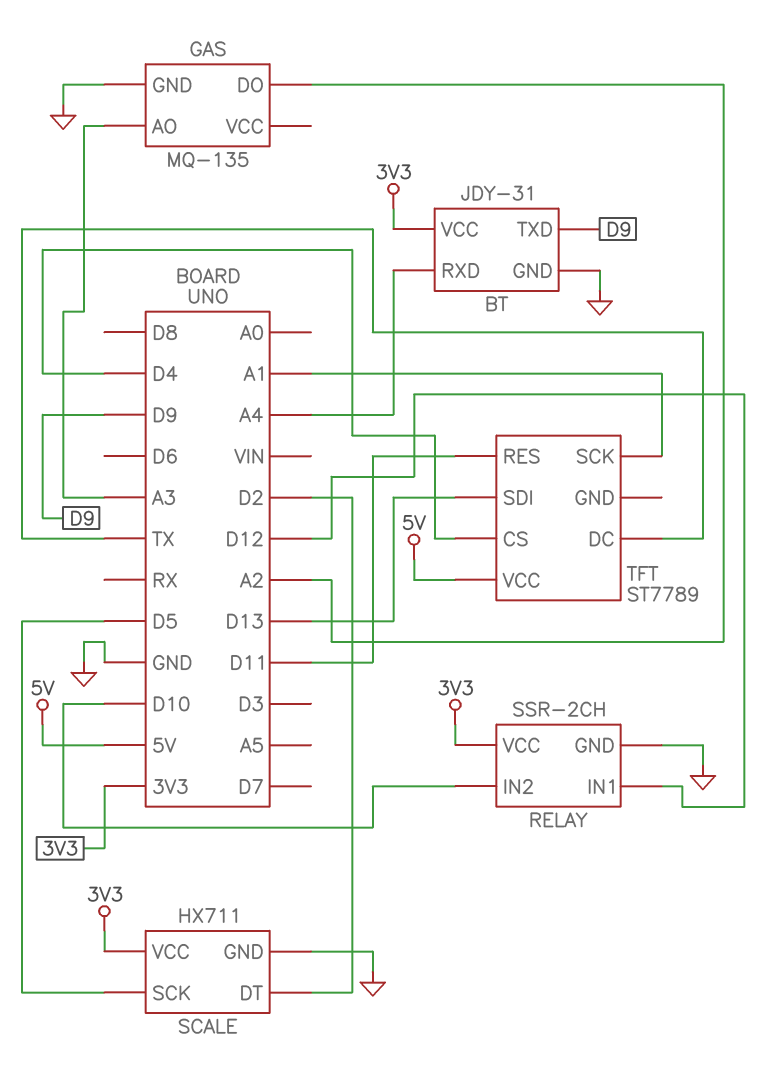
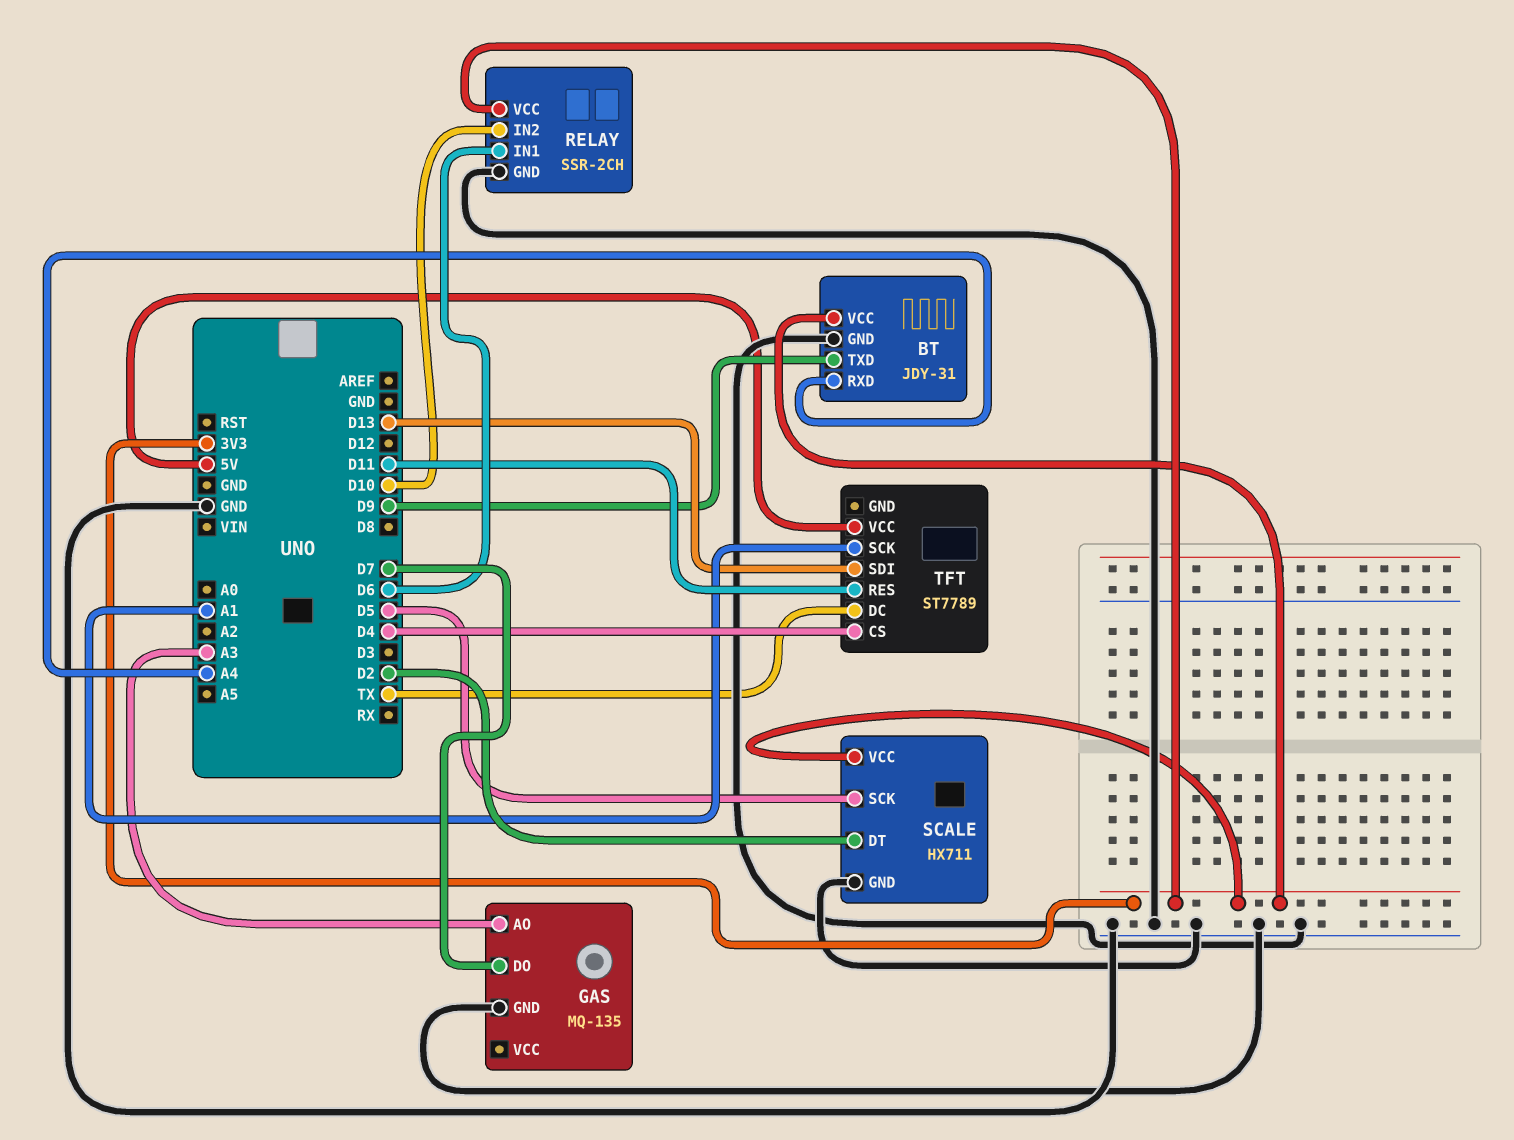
GAS pin DO: A2 -> D7
RELAY pin IN1: D12 -> D6

